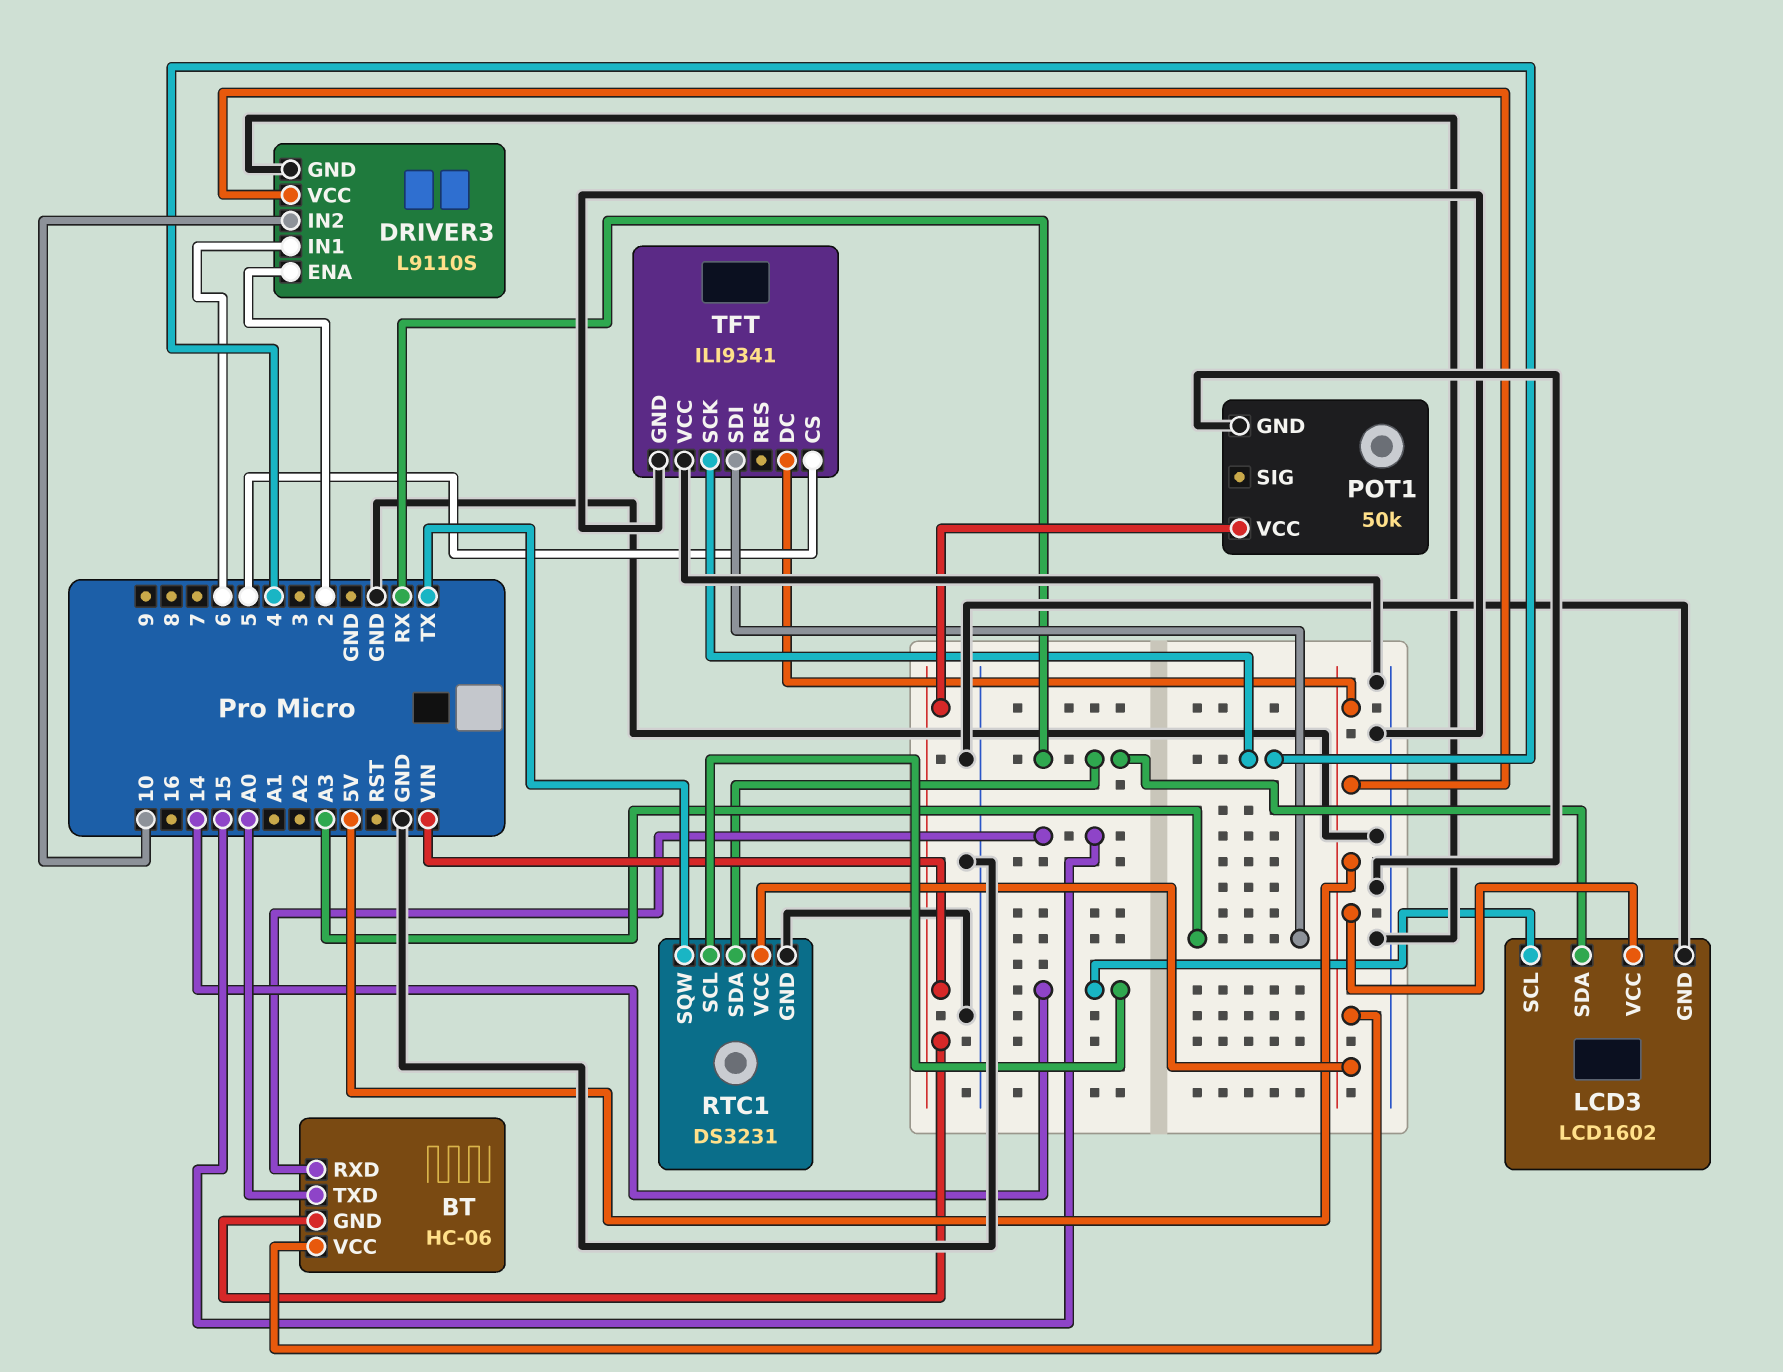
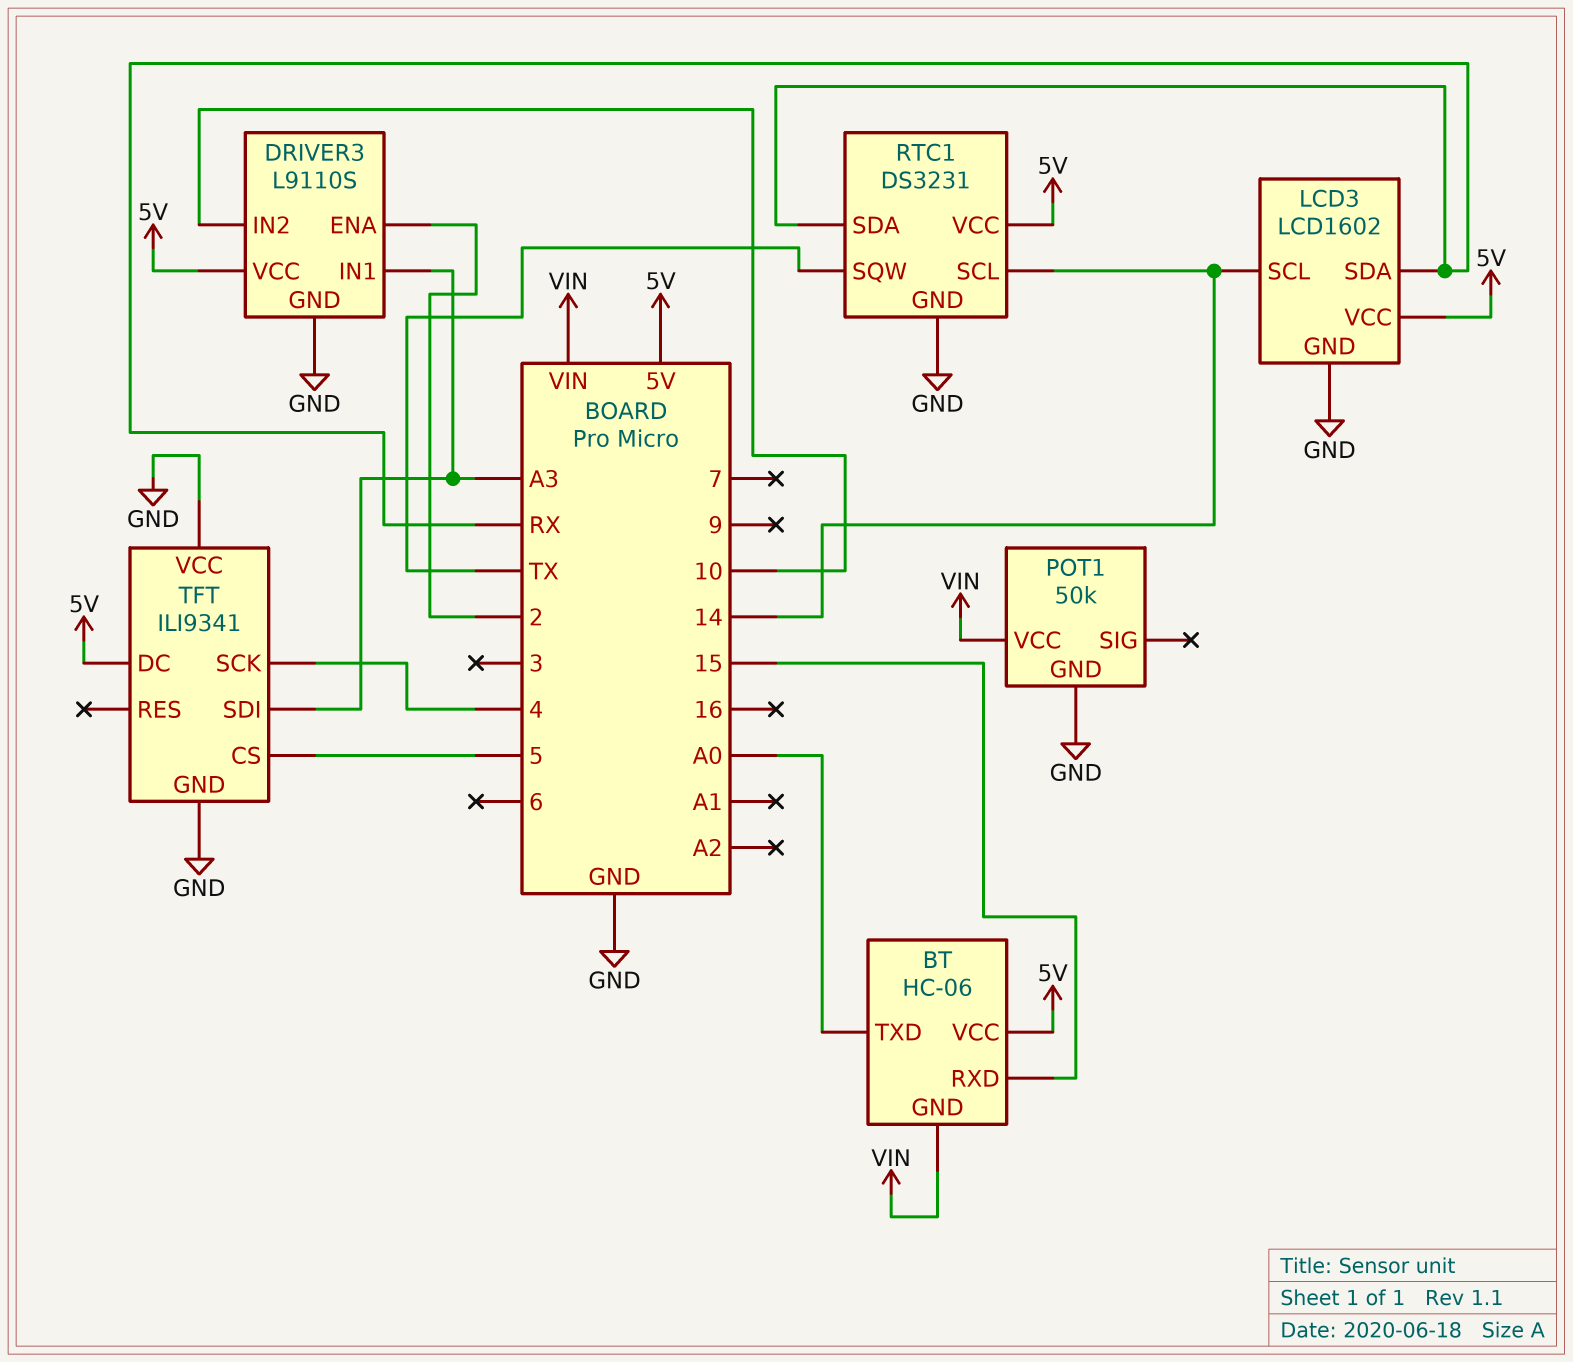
DRIVER3 pin IN1: 6 -> A3

